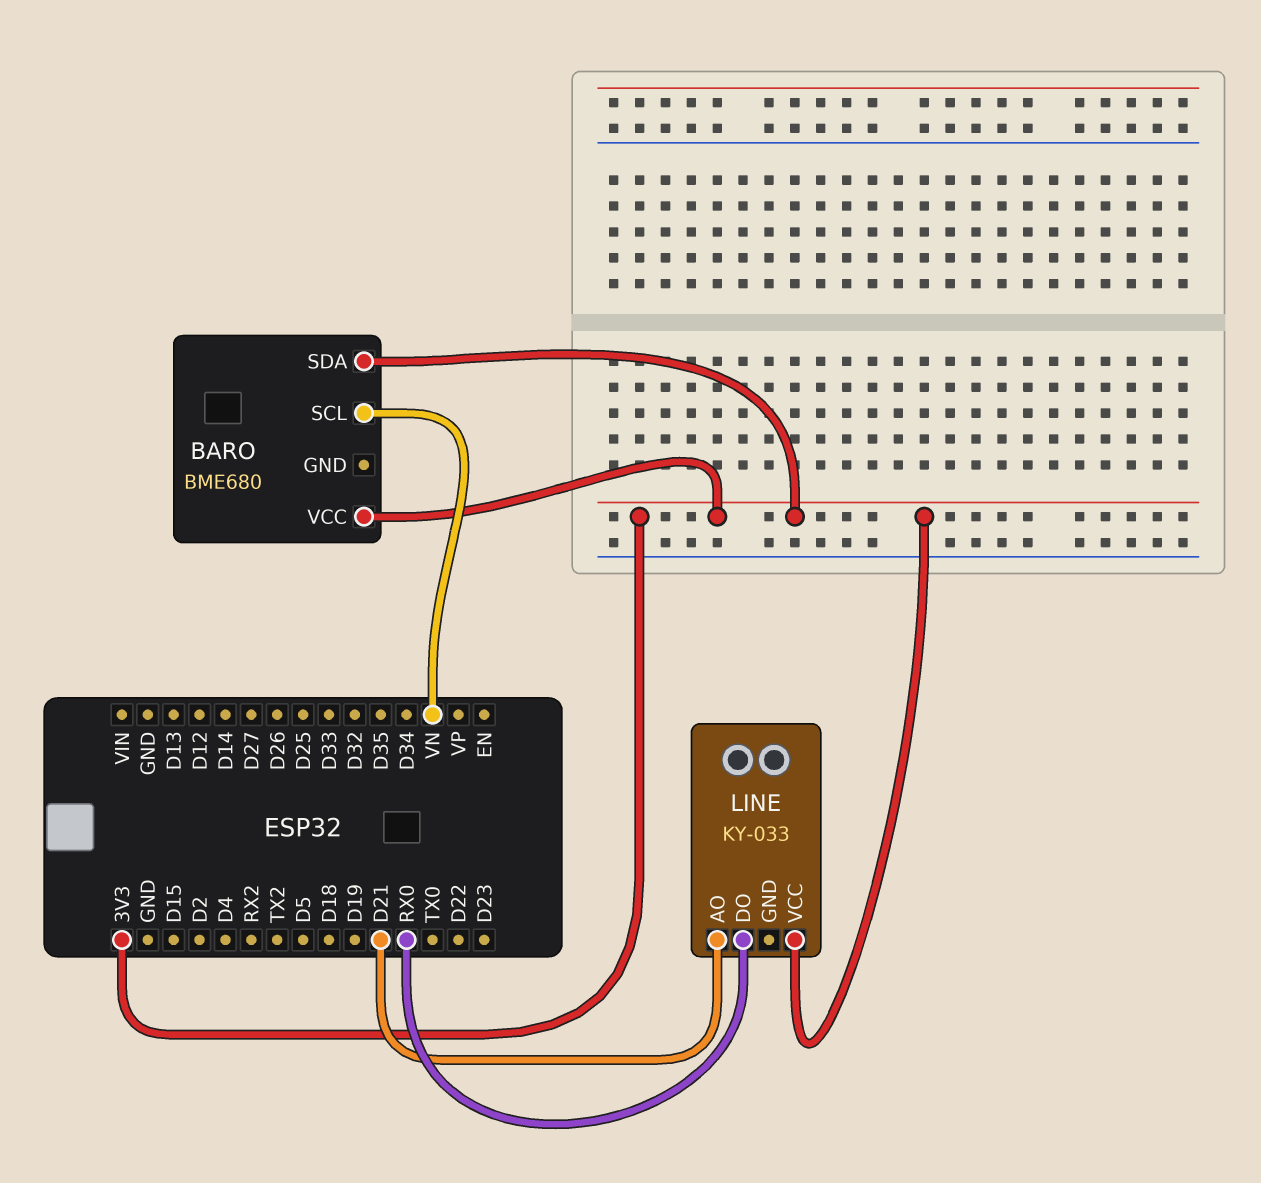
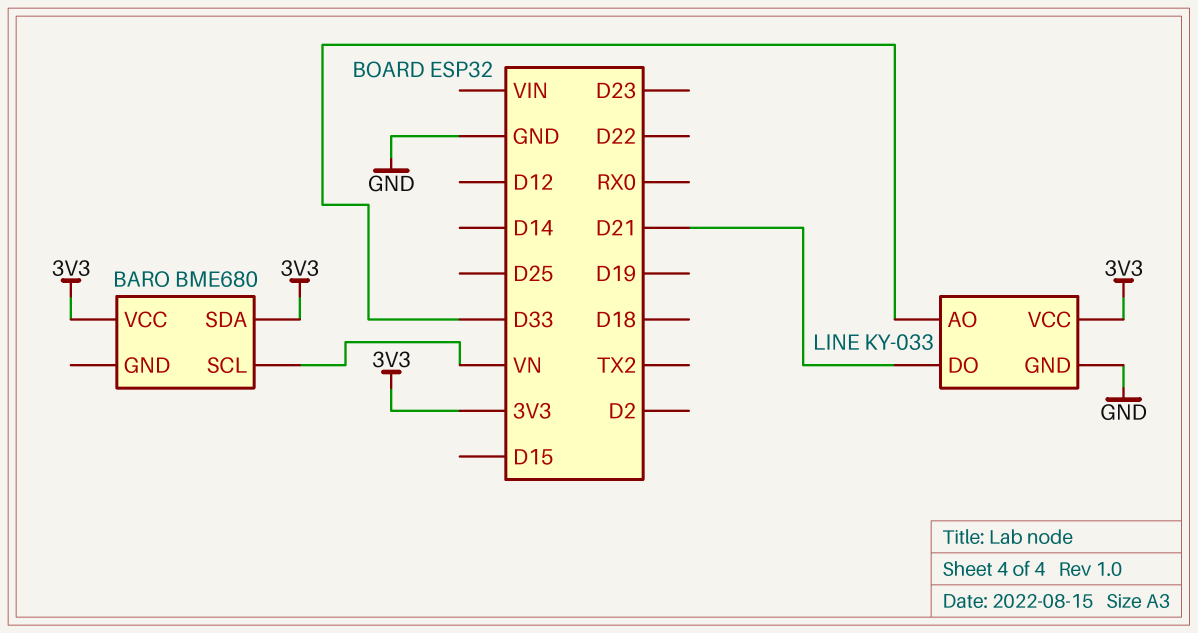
LINE pin AO: D21 -> D33
LINE pin DO: RX0 -> D21
LINE pin GND: none -> GND

